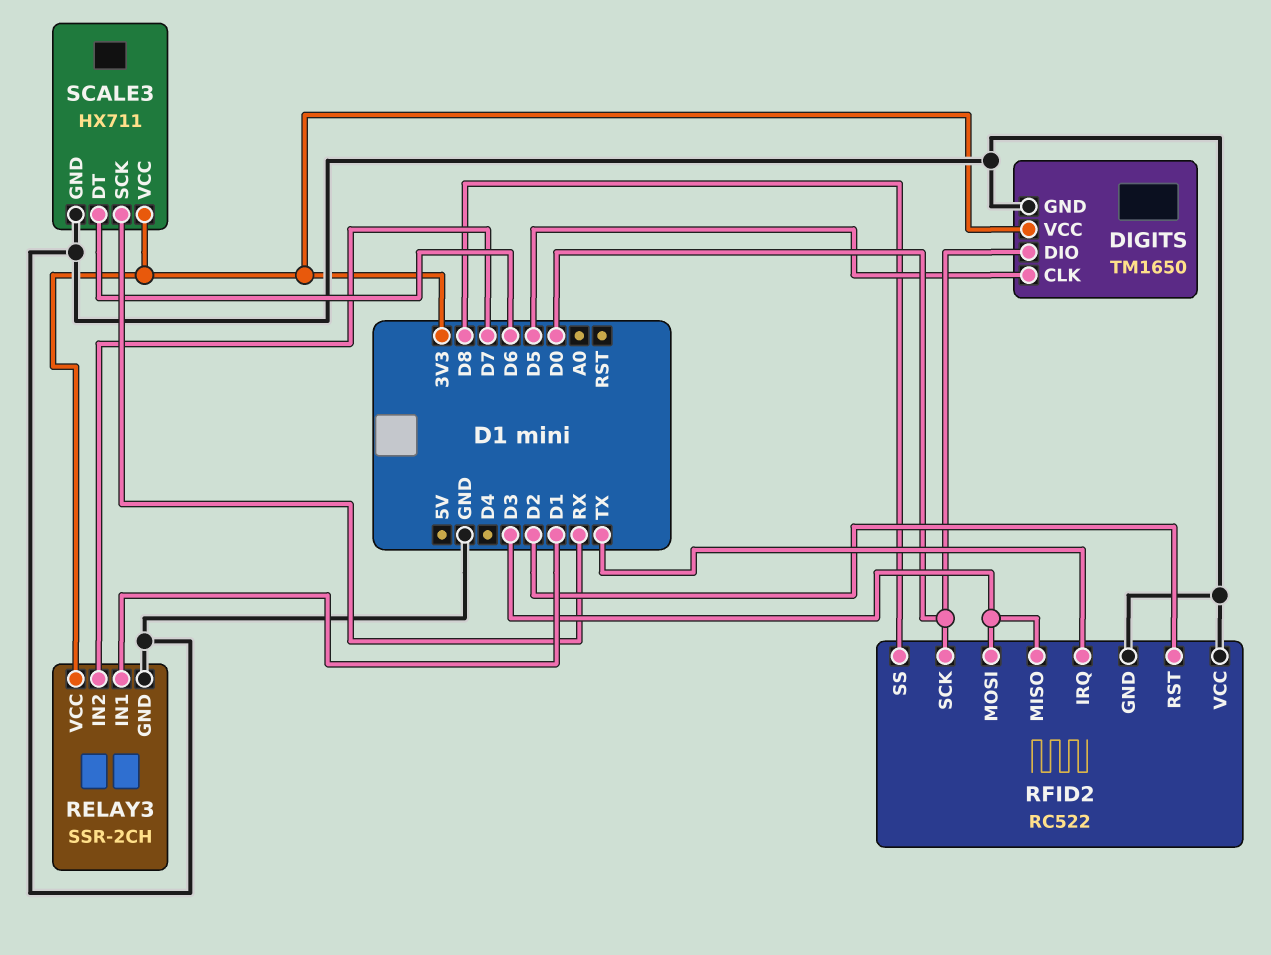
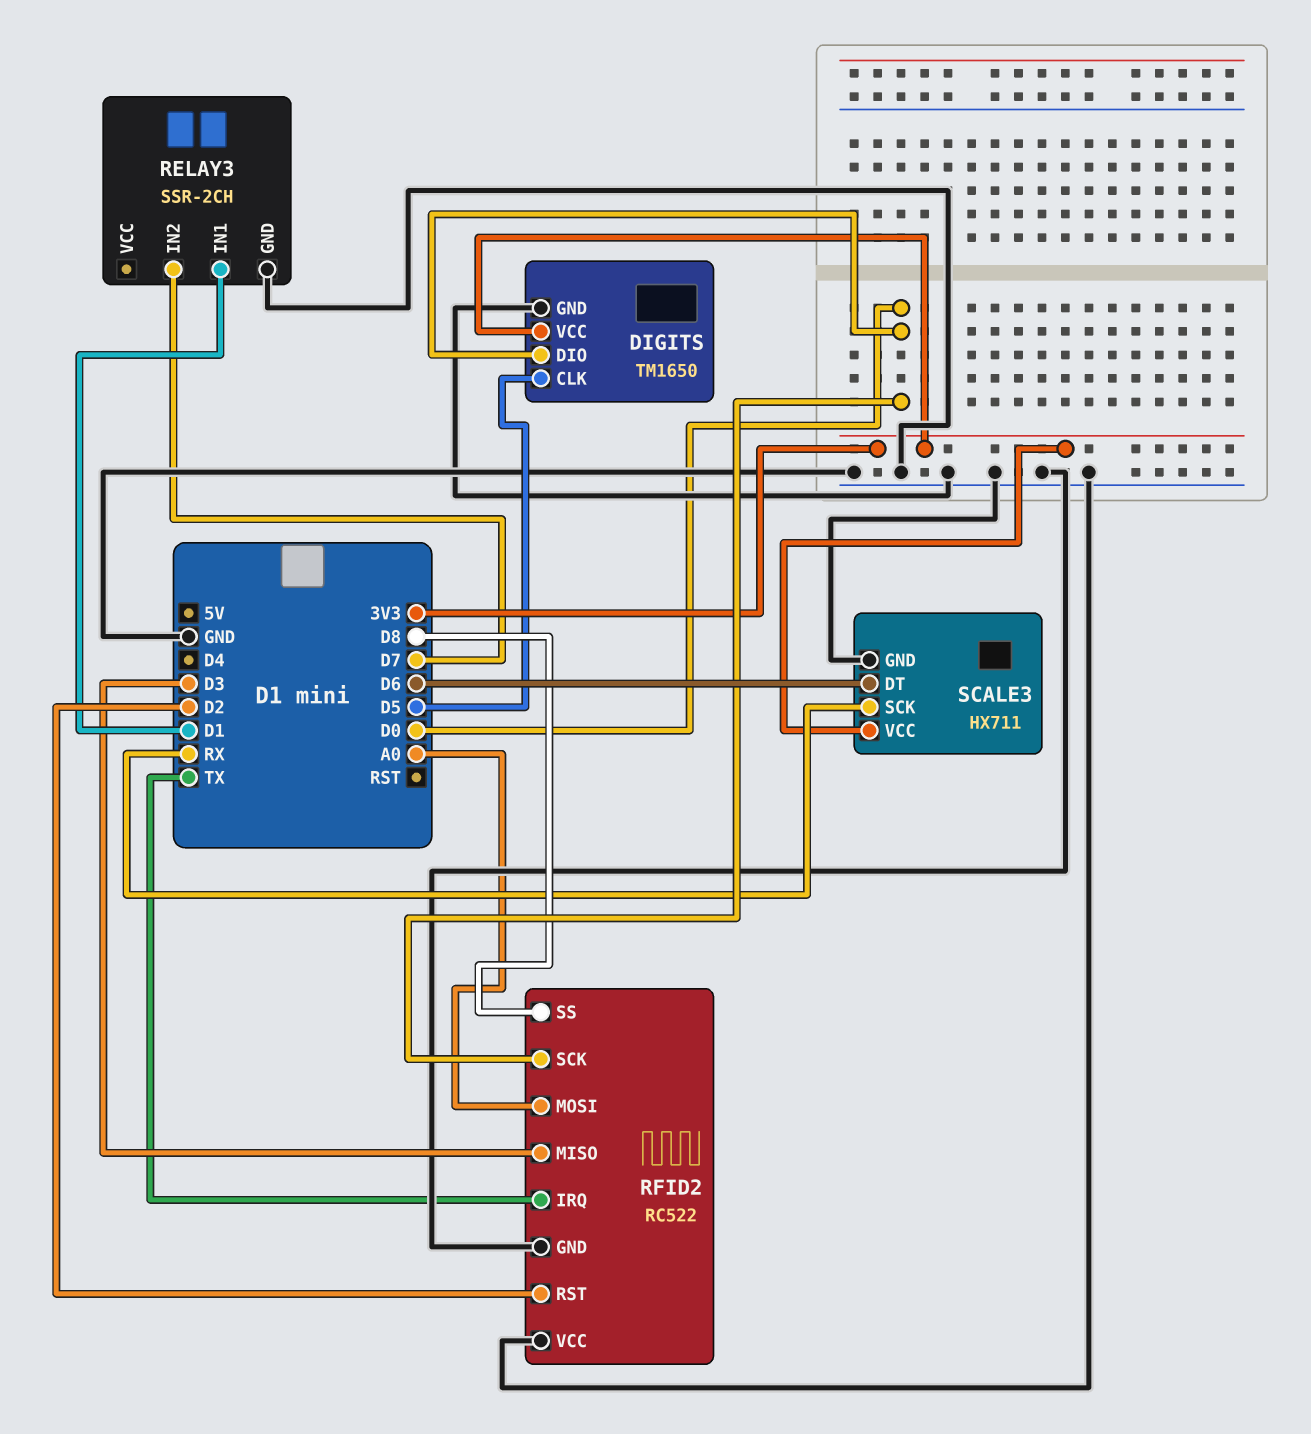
RELAY3 pin VCC: 3V3 -> none
RFID2 pin MOSI: D3 -> A0

